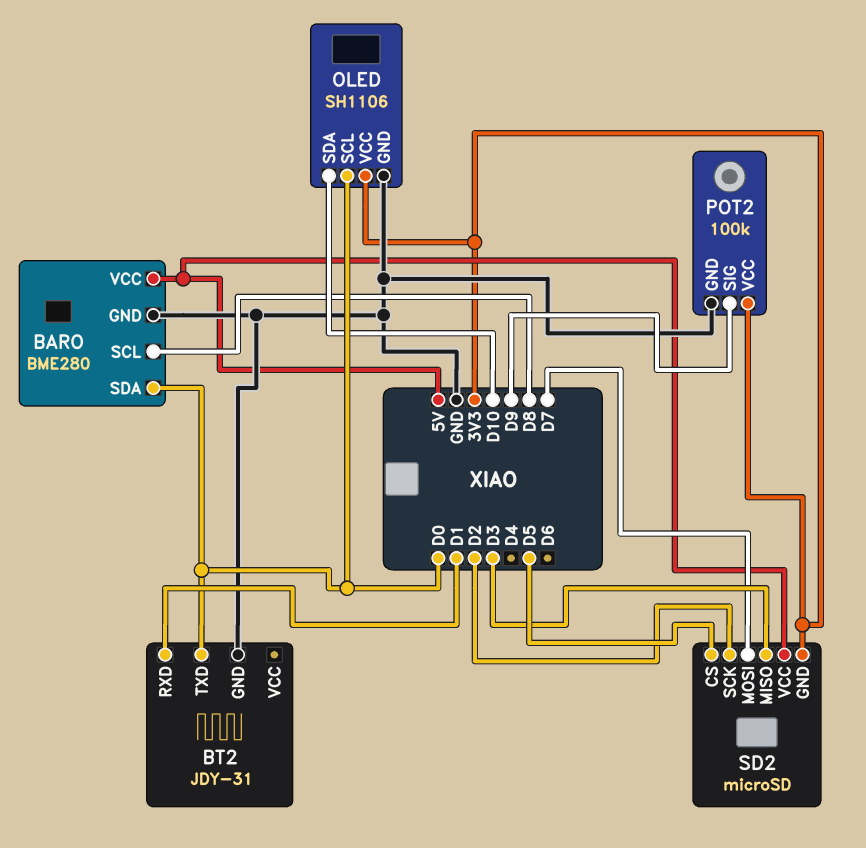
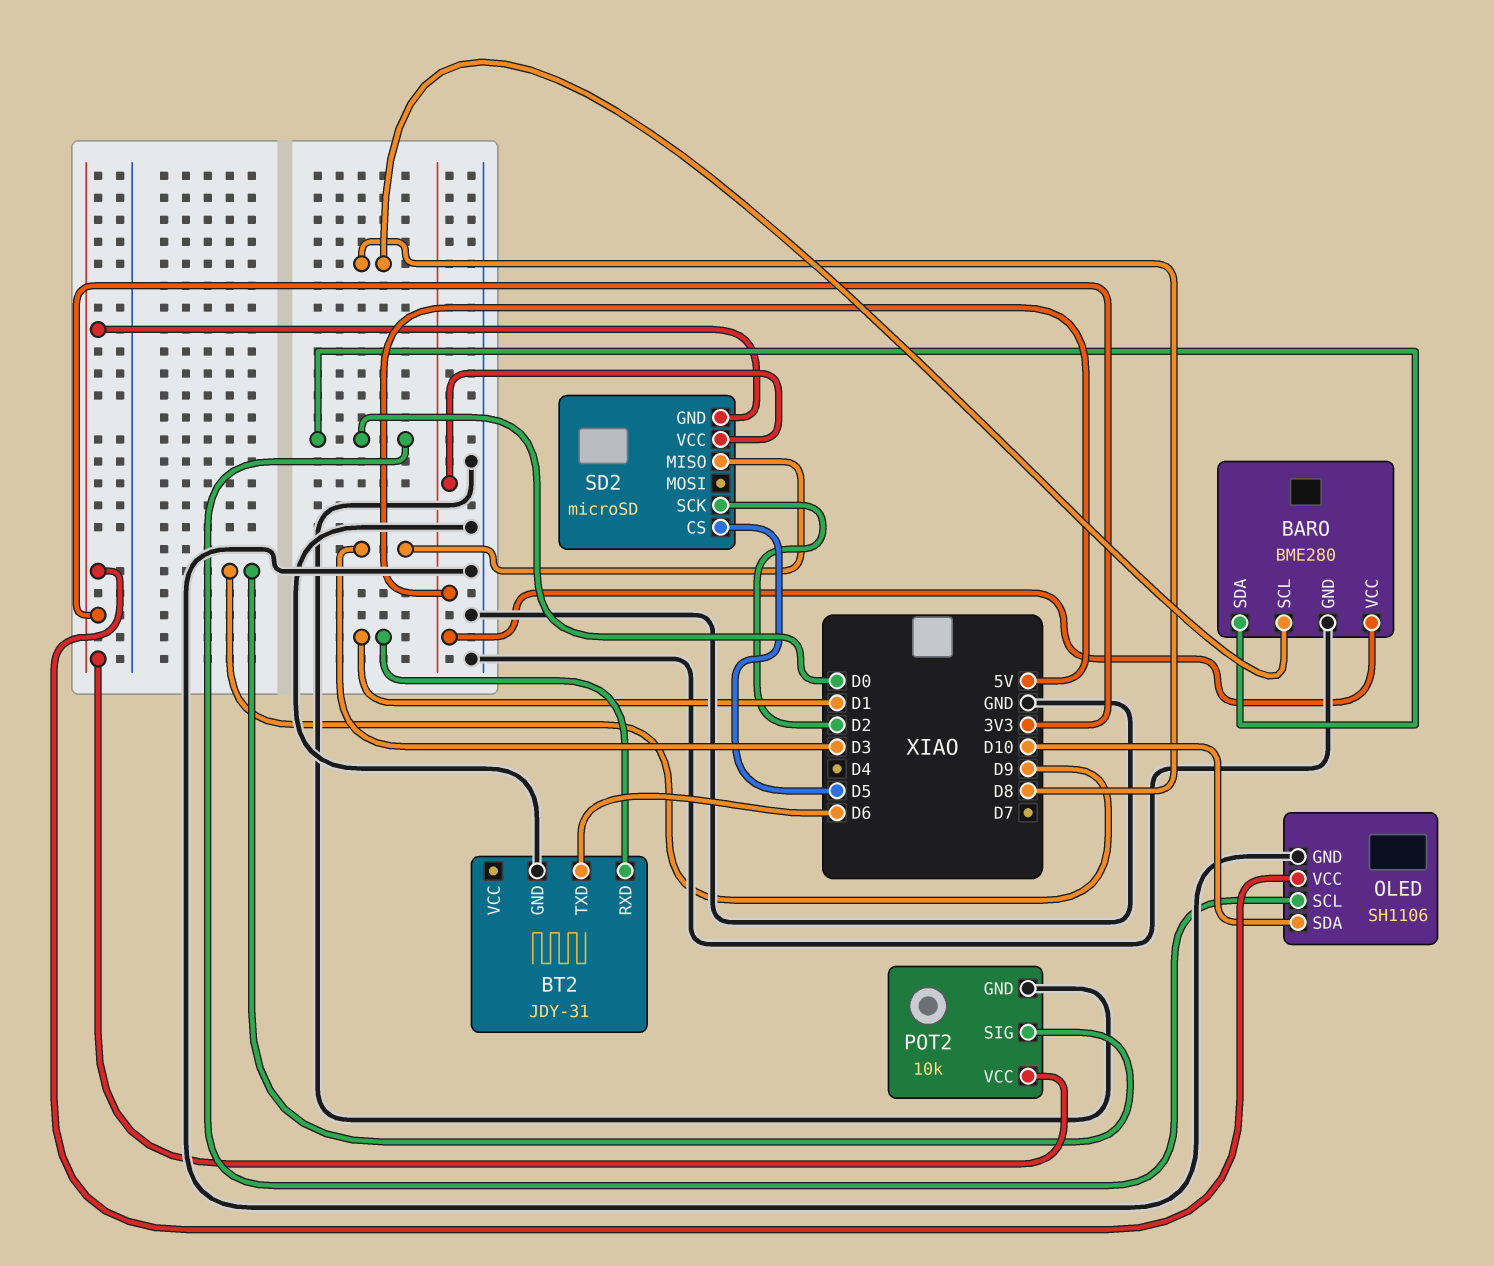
BT2 pin TXD: D0 -> D6
POT2: 100k -> 10k
SD2 pin MOSI: D7 -> none

